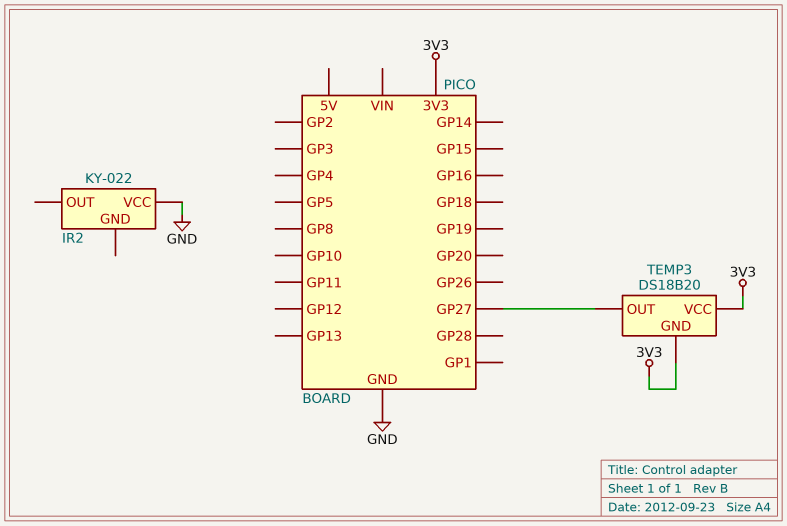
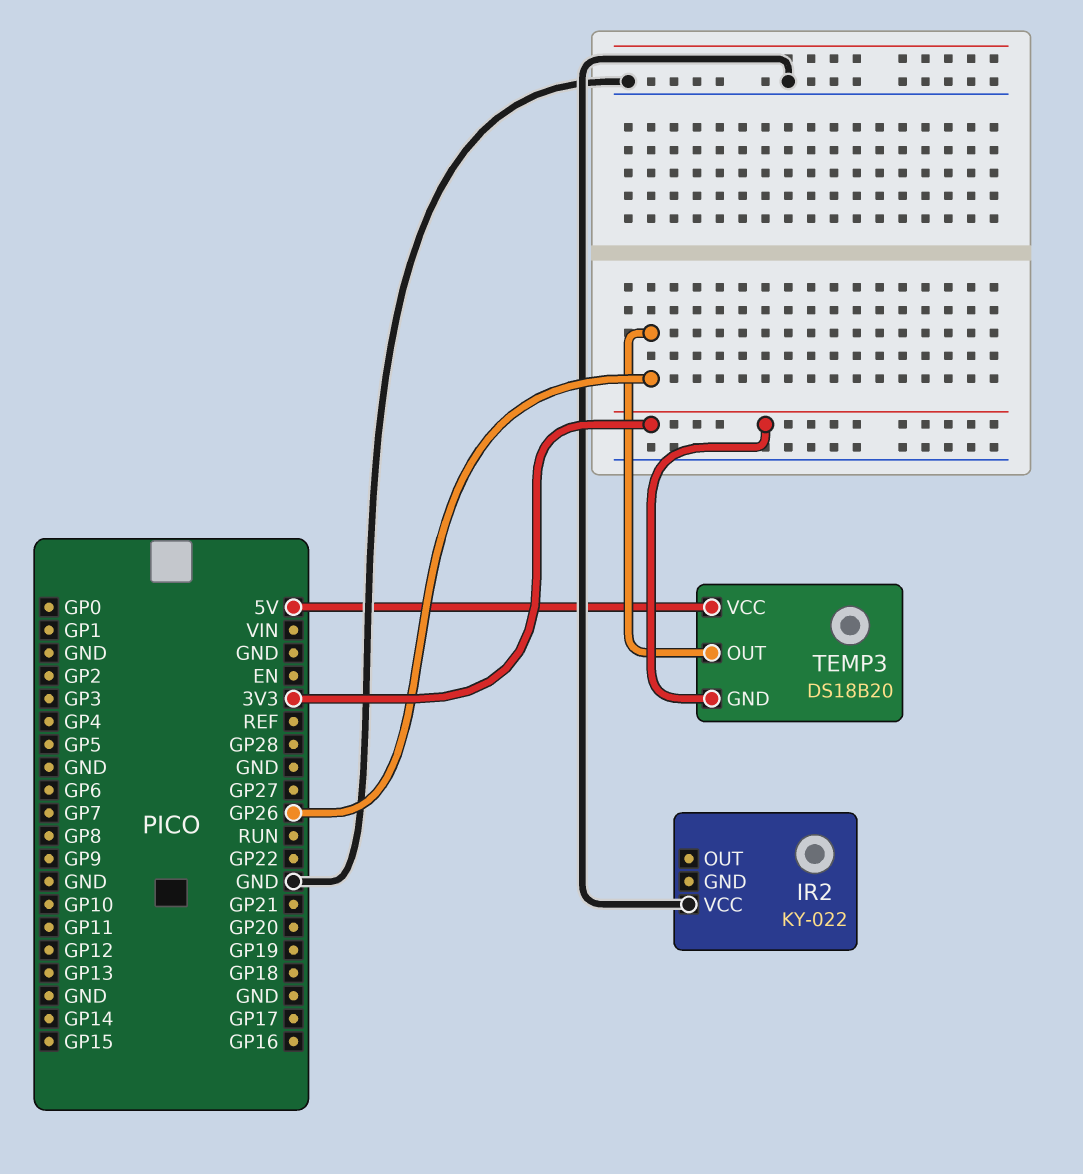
TEMP3 pin OUT: GP27 -> GP26
TEMP3 pin VCC: 3V3 -> 5V

